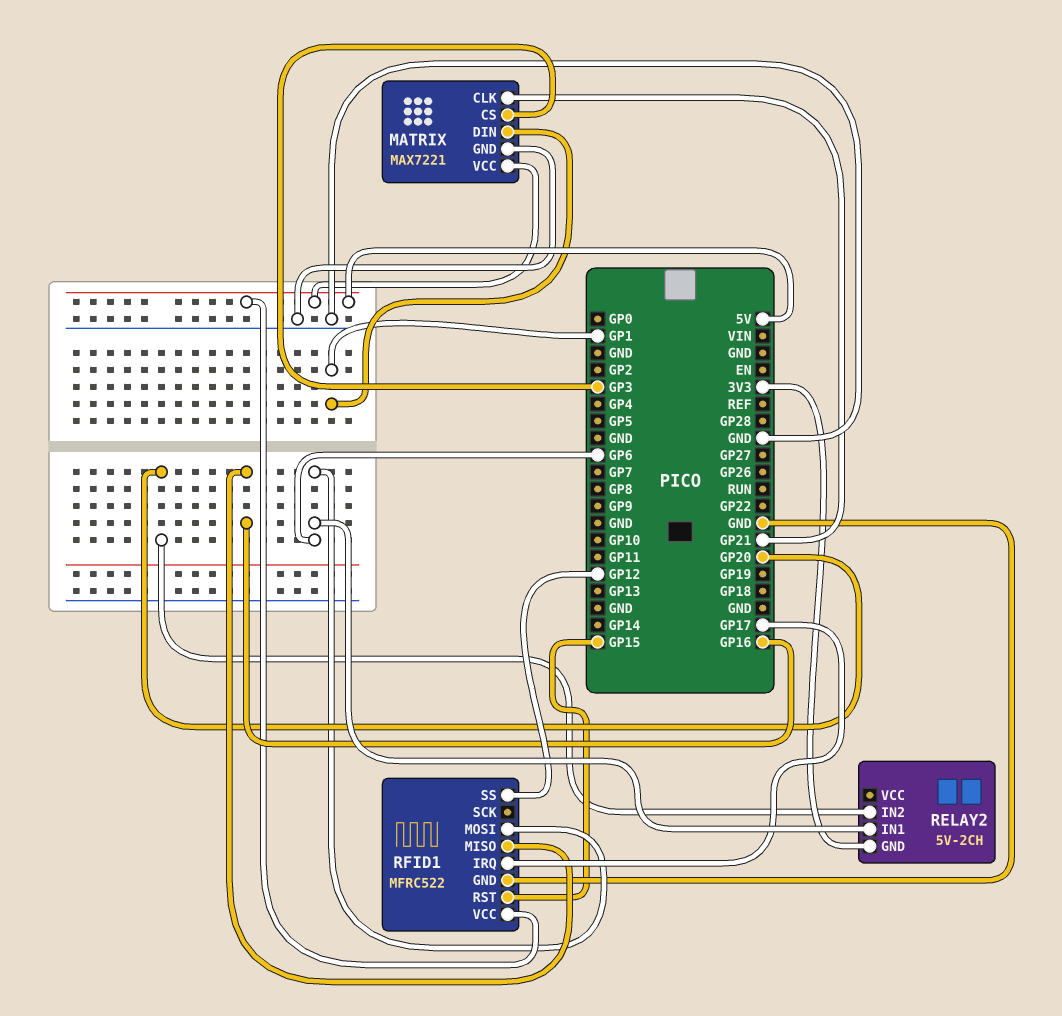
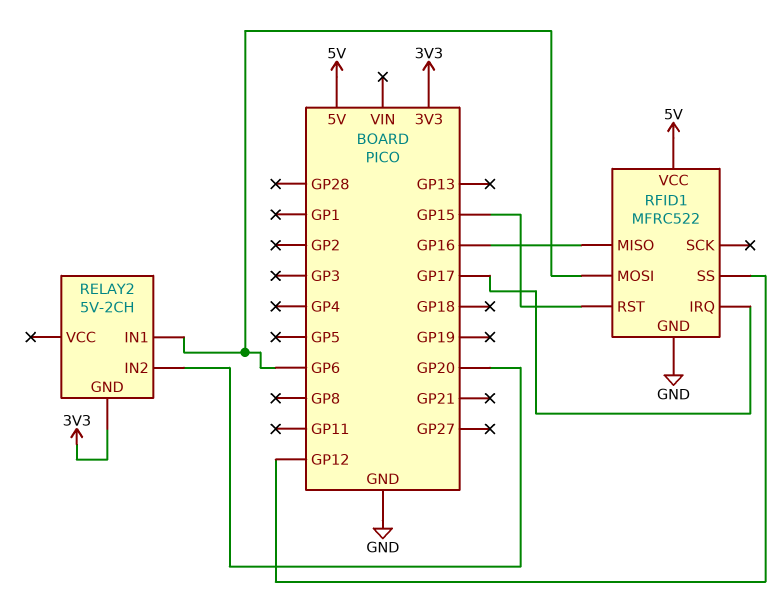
MATRIX: MAX7221 -> none
MATRIX pin CLK: GP21 -> none
MATRIX pin CS: GP3 -> none
MATRIX pin DIN: GP1 -> none
MATRIX pin GND: GND -> none
MATRIX pin VCC: 5V -> none

